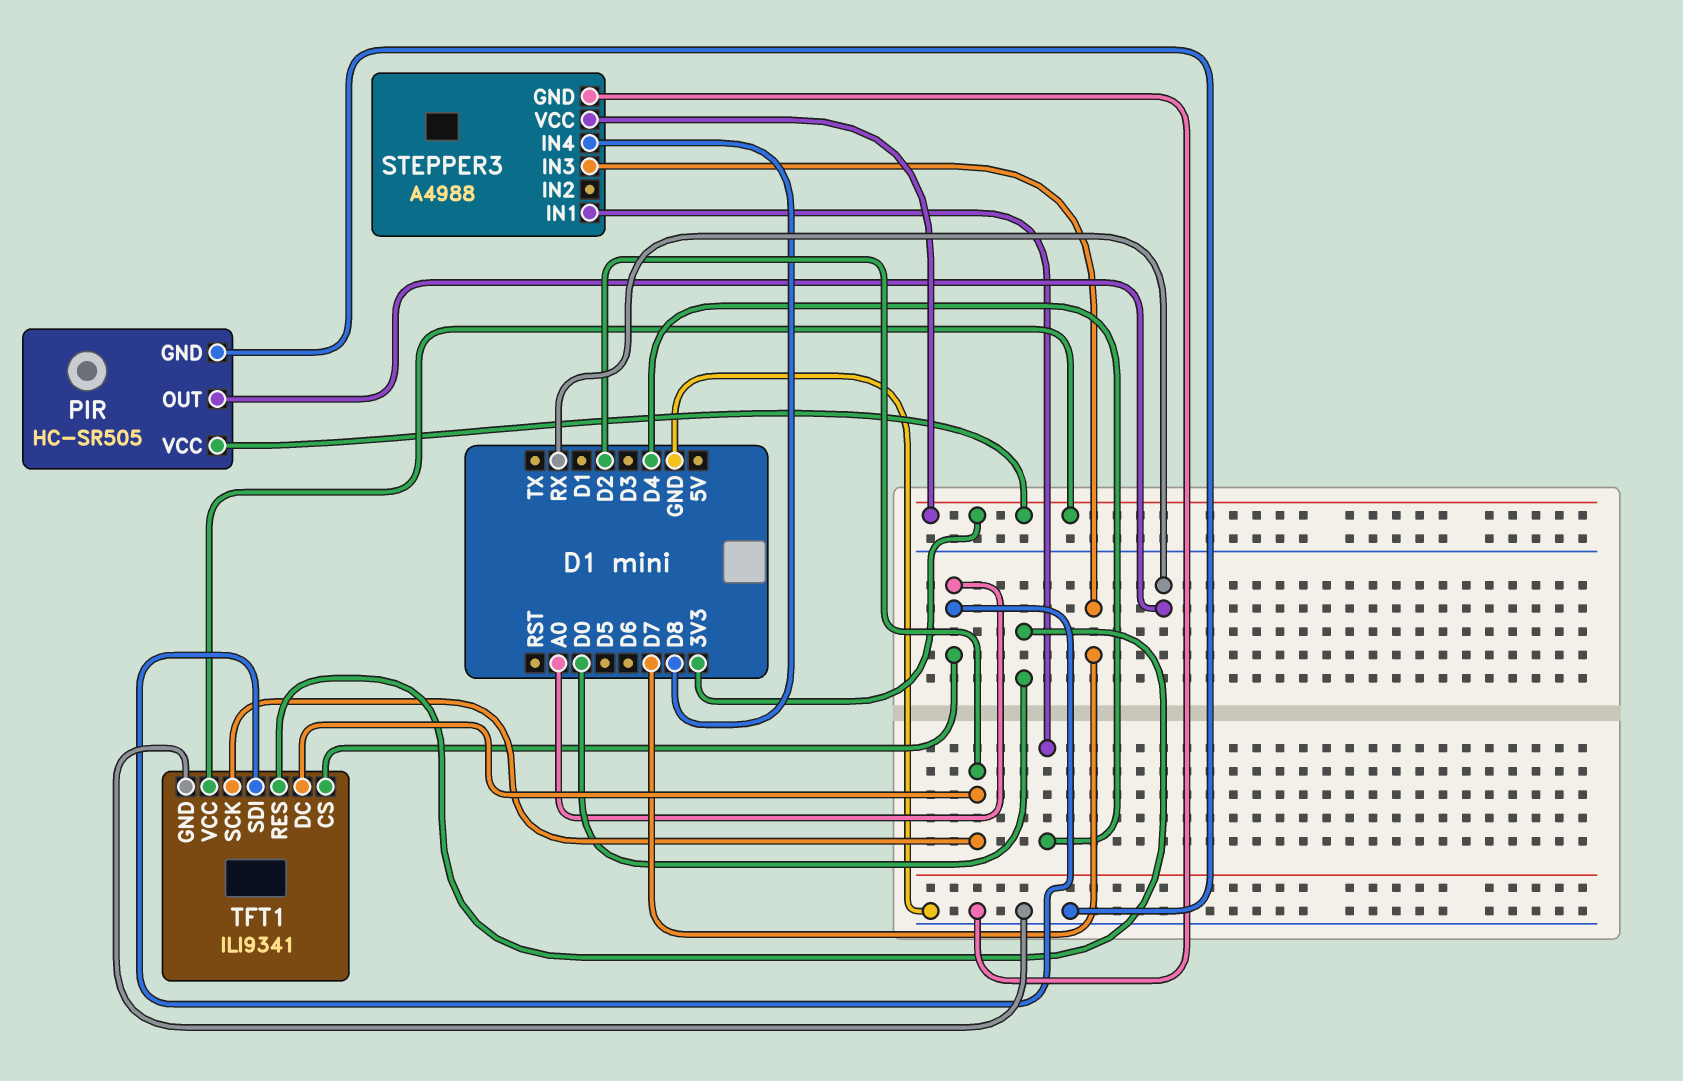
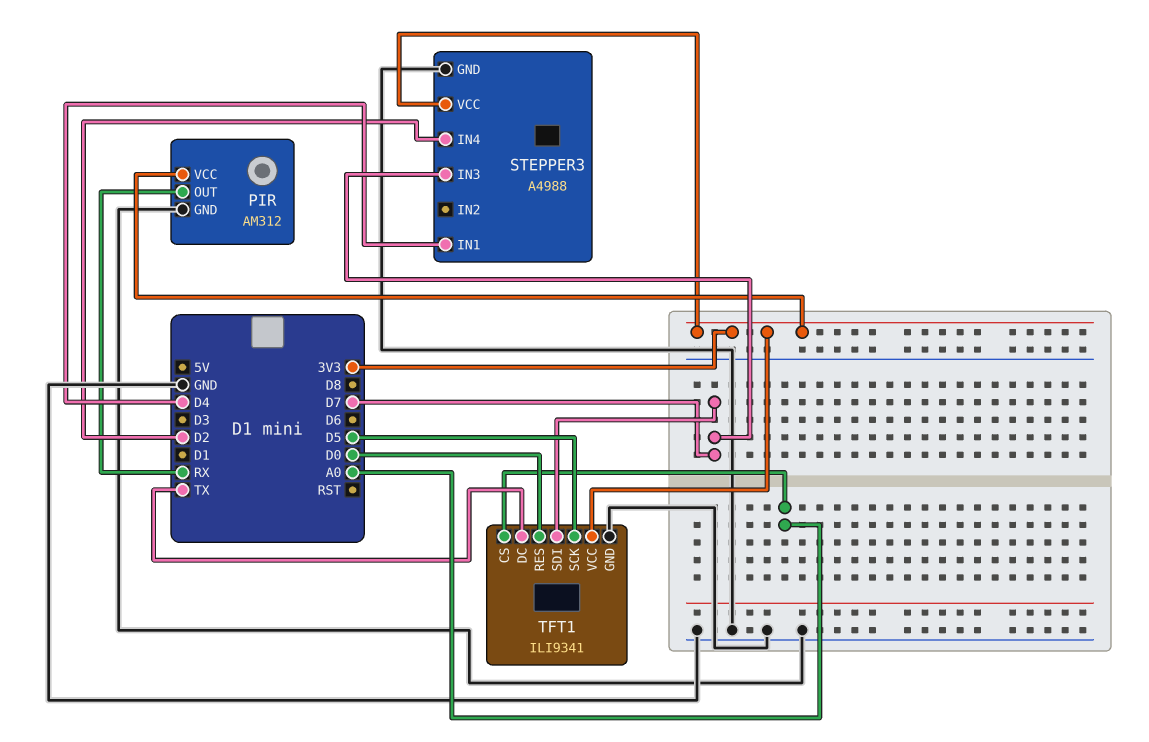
PIR: HC-SR505 -> AM312
STEPPER3 pin IN4: D8 -> D2
TFT1 pin DC: D2 -> TX
TFT1 pin SCK: D2 -> D5
TFT1 pin SDI: A0 -> D7

